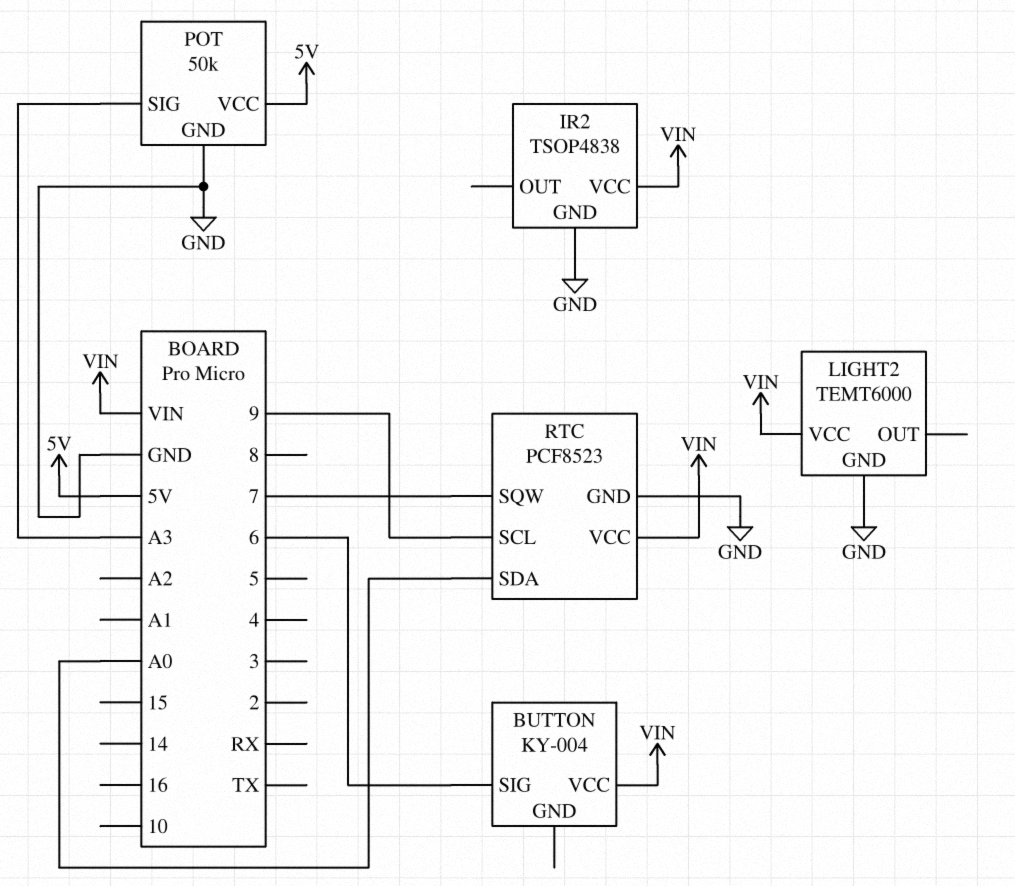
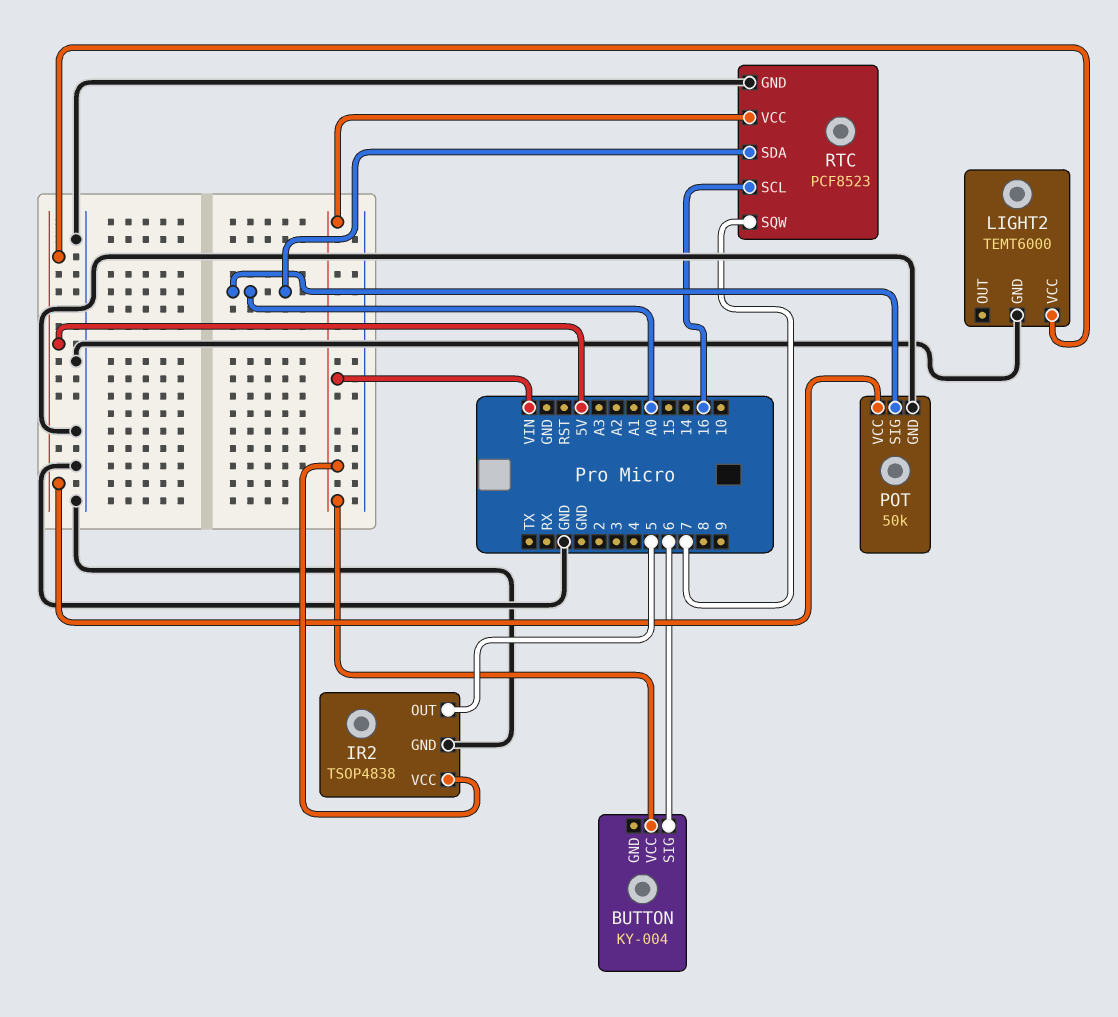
IR2 pin OUT: none -> 5
LIGHT2 pin VCC: VIN -> 5V
POT pin SIG: A3 -> A0
RTC pin SCL: 9 -> 16

